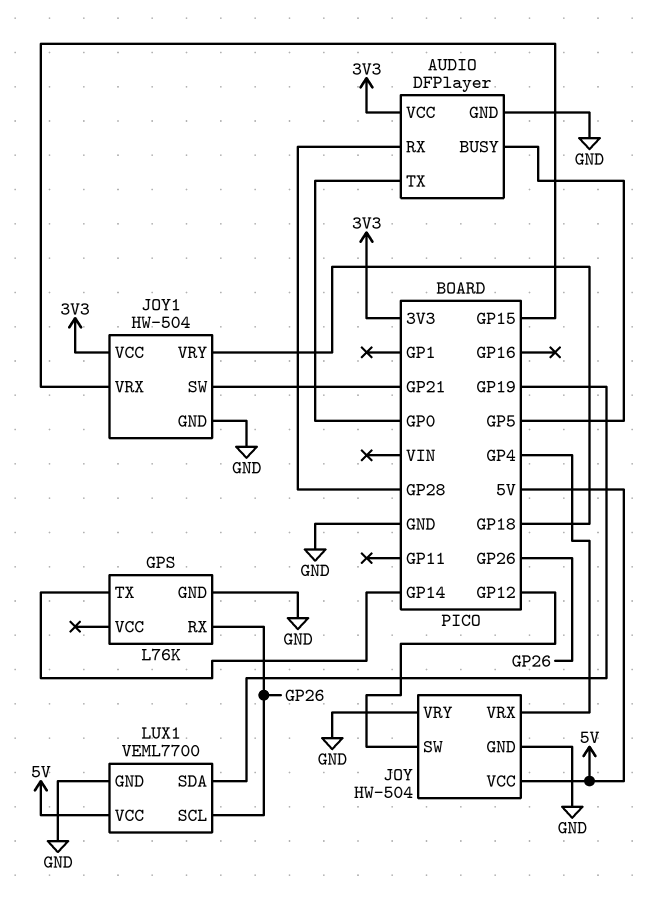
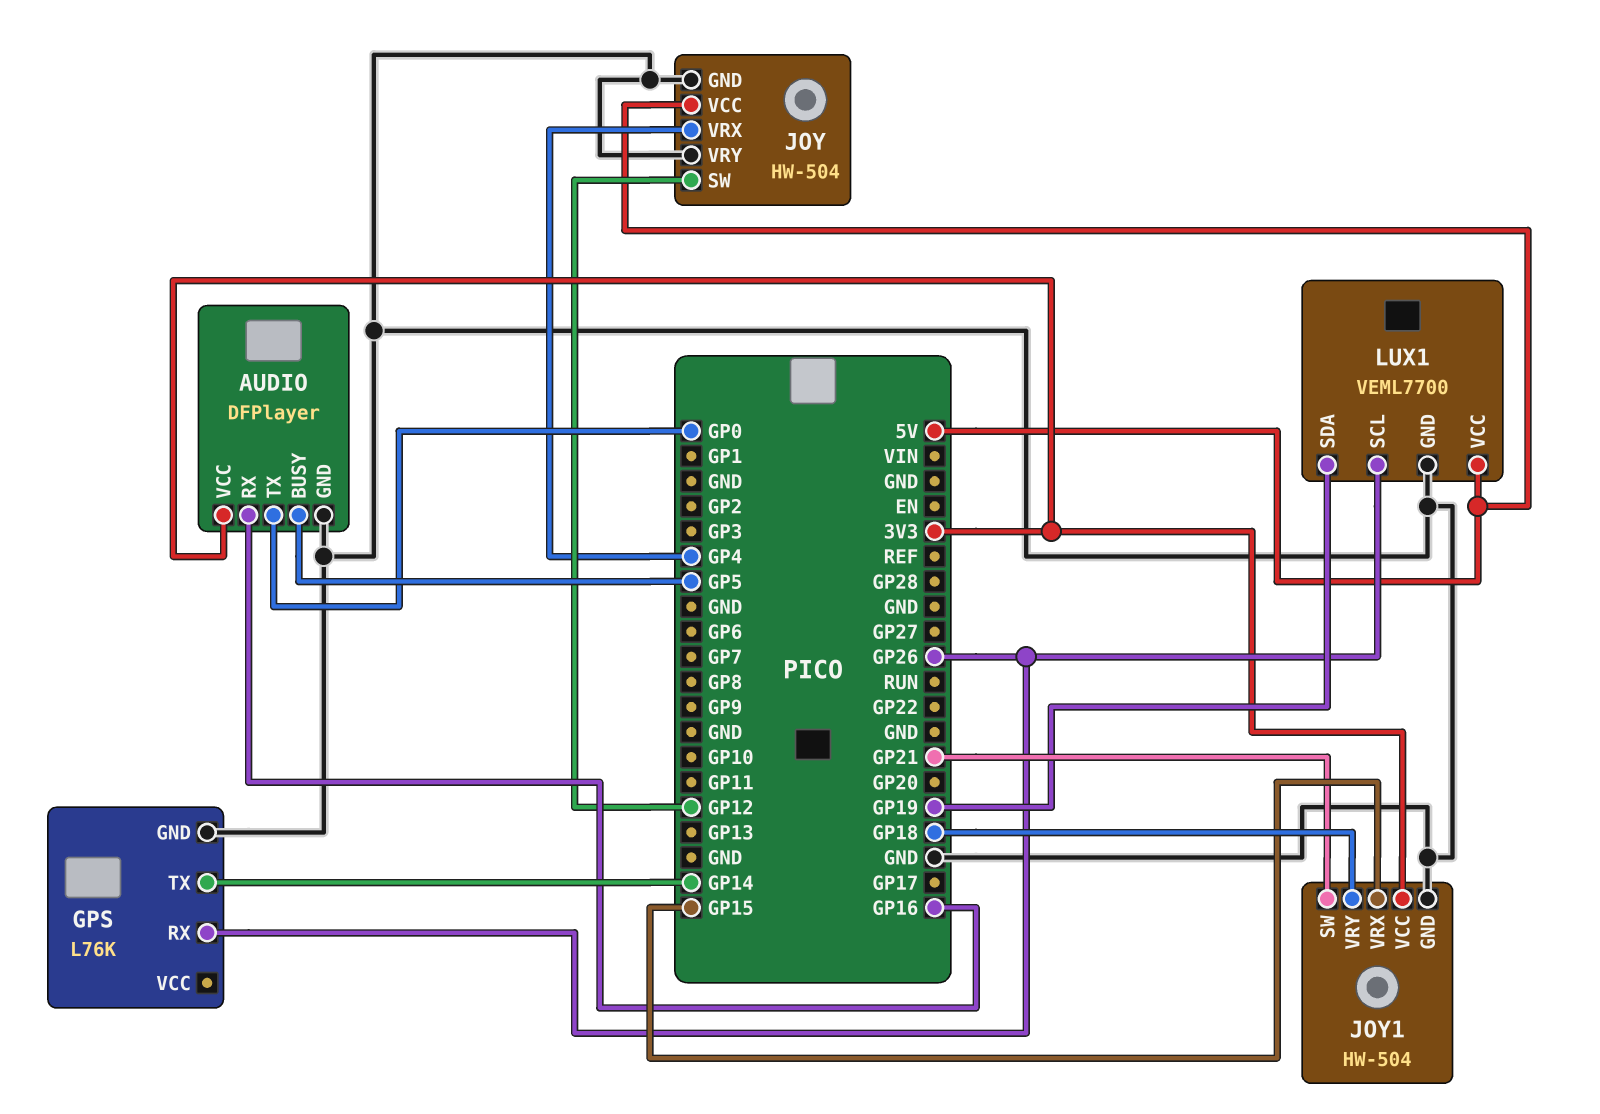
AUDIO pin RX: GP28 -> GP16

